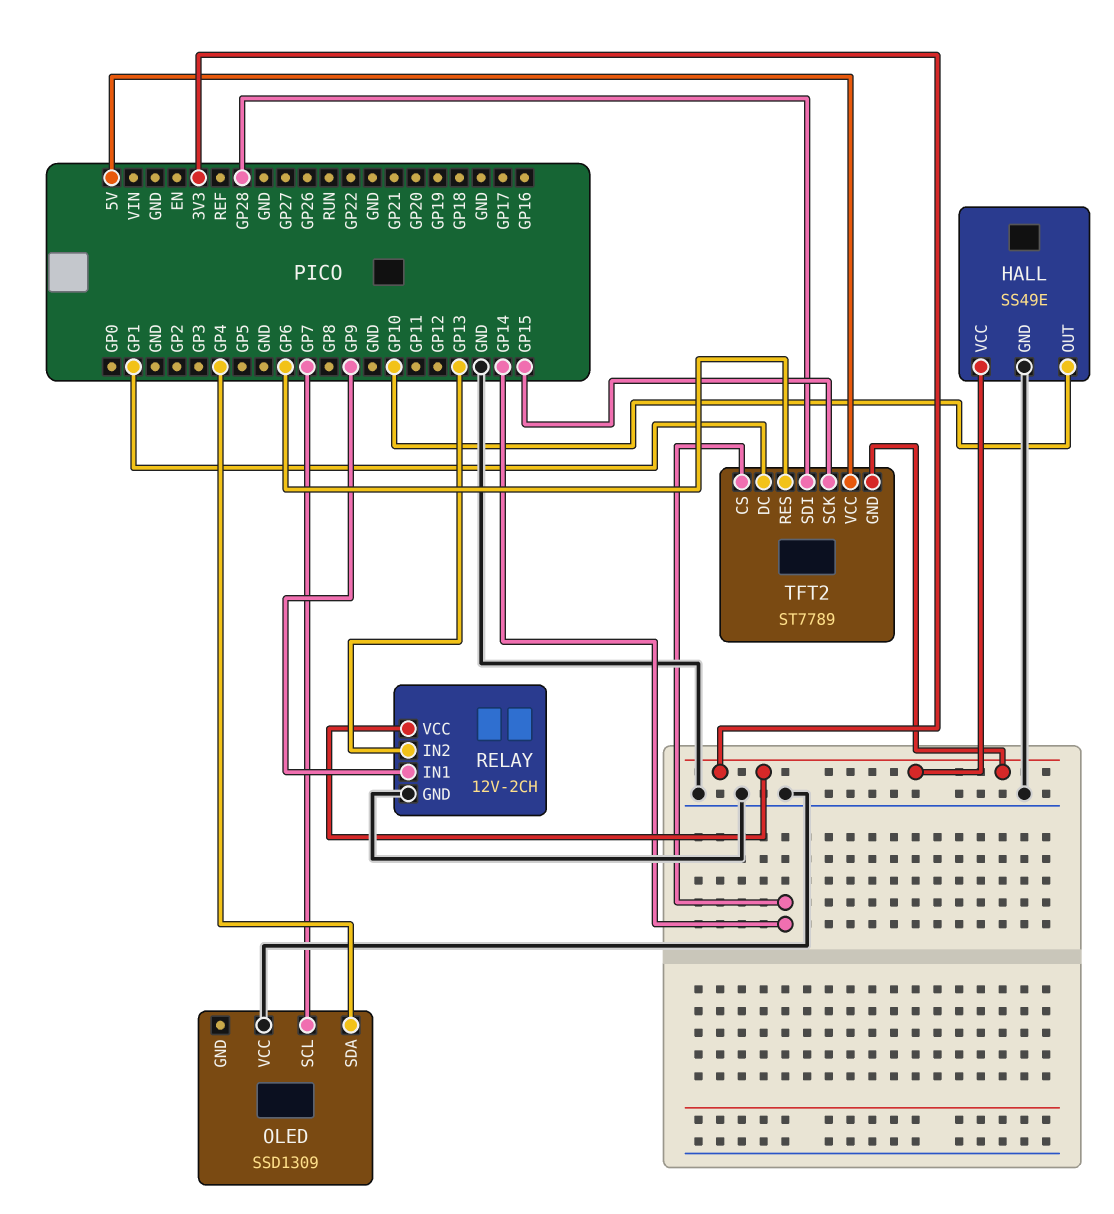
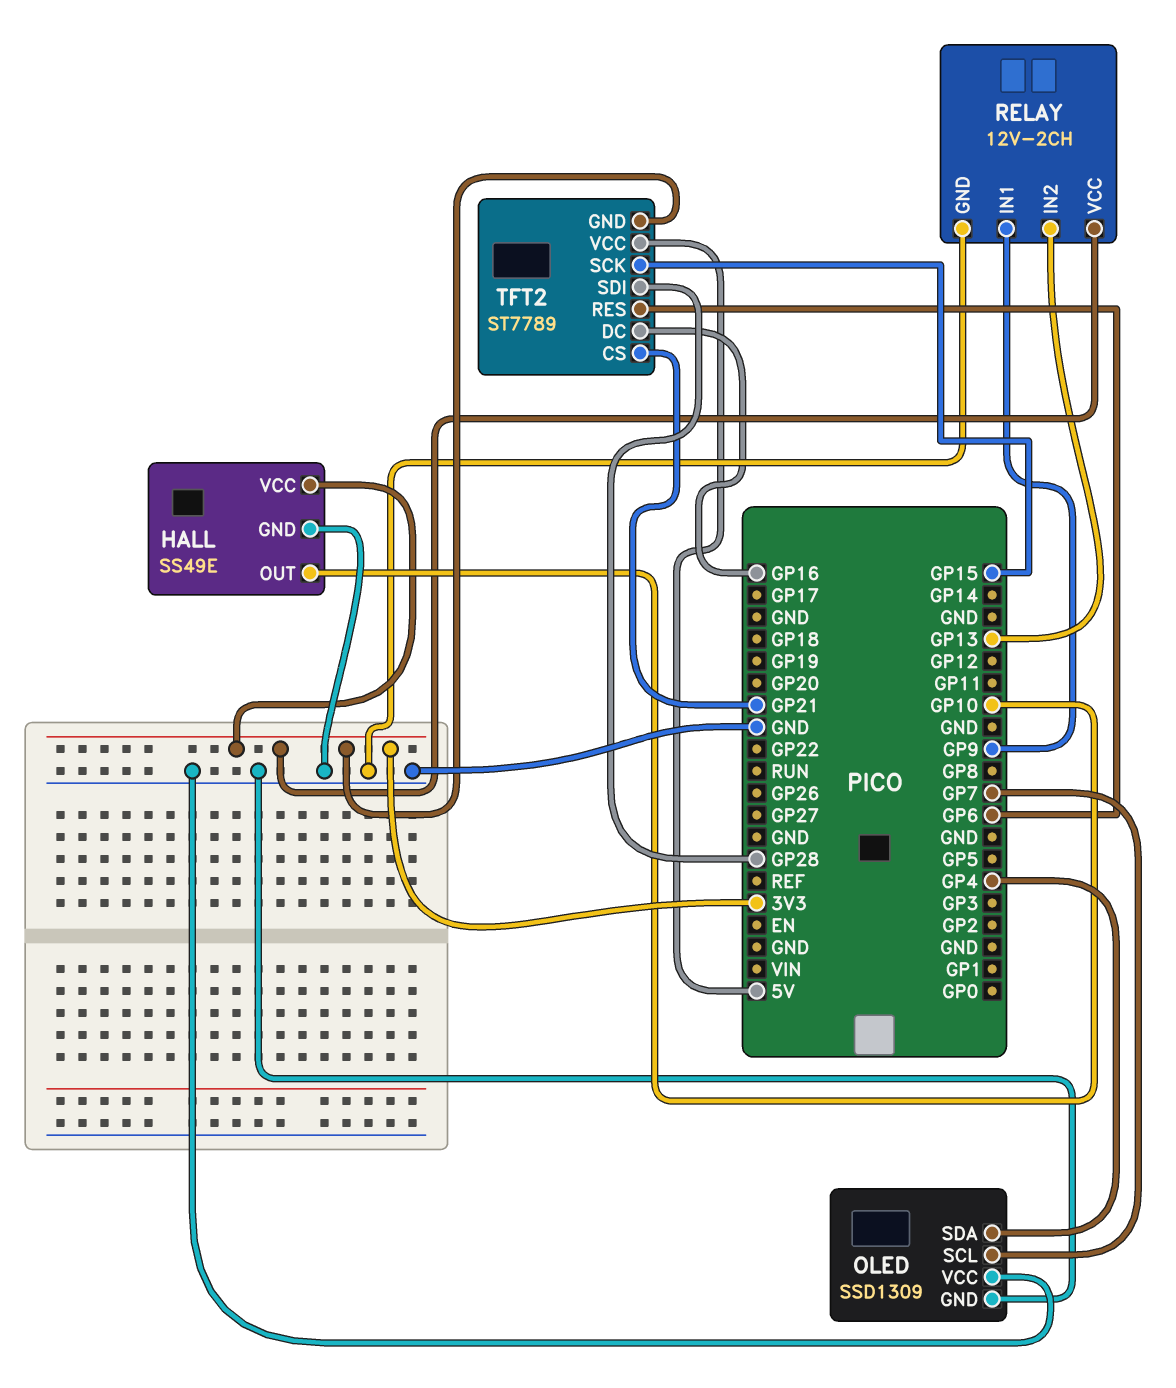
OLED pin GND: none -> GND
TFT2 pin CS: GP14 -> GP21
TFT2 pin DC: GP1 -> GP16

